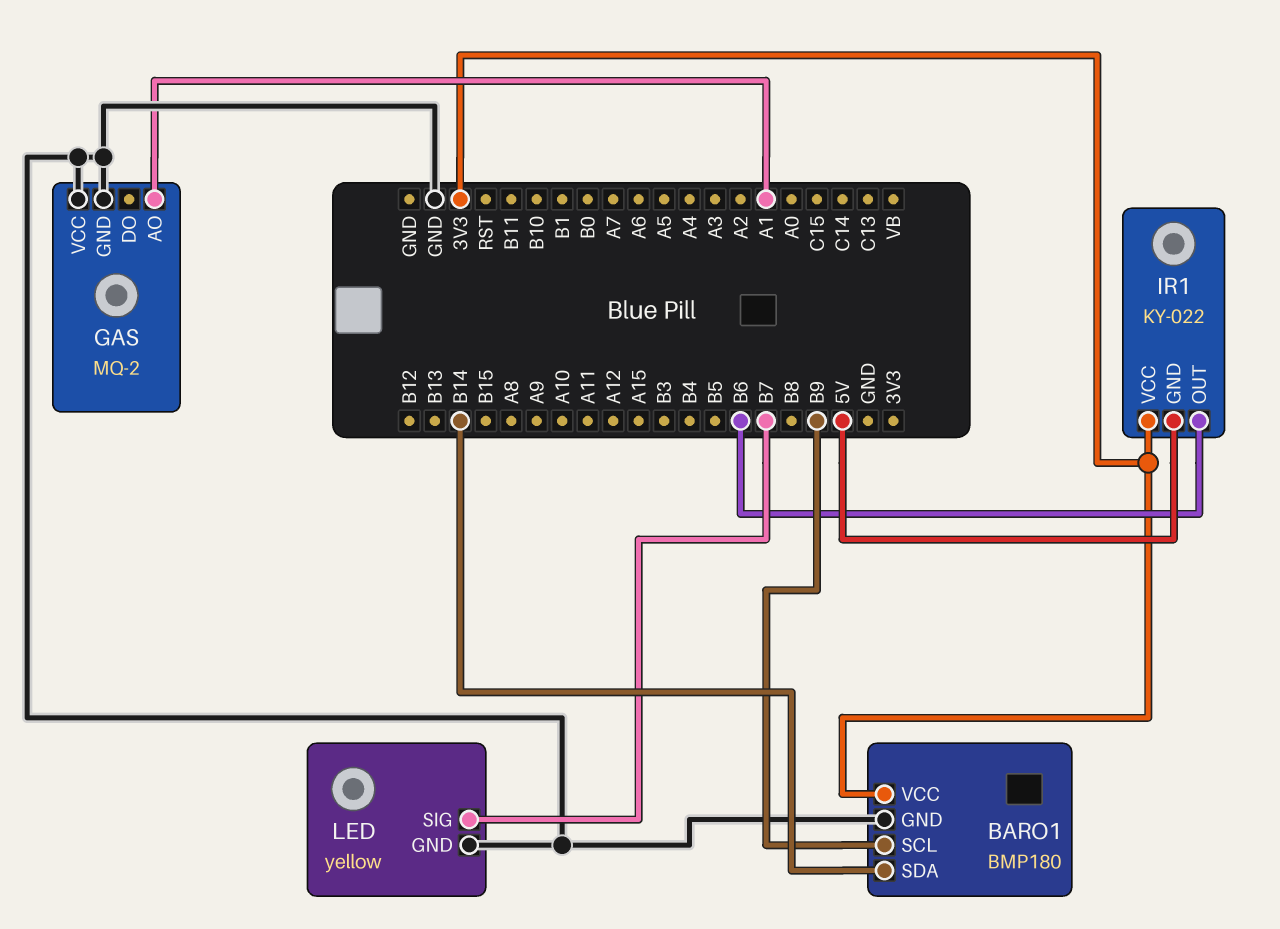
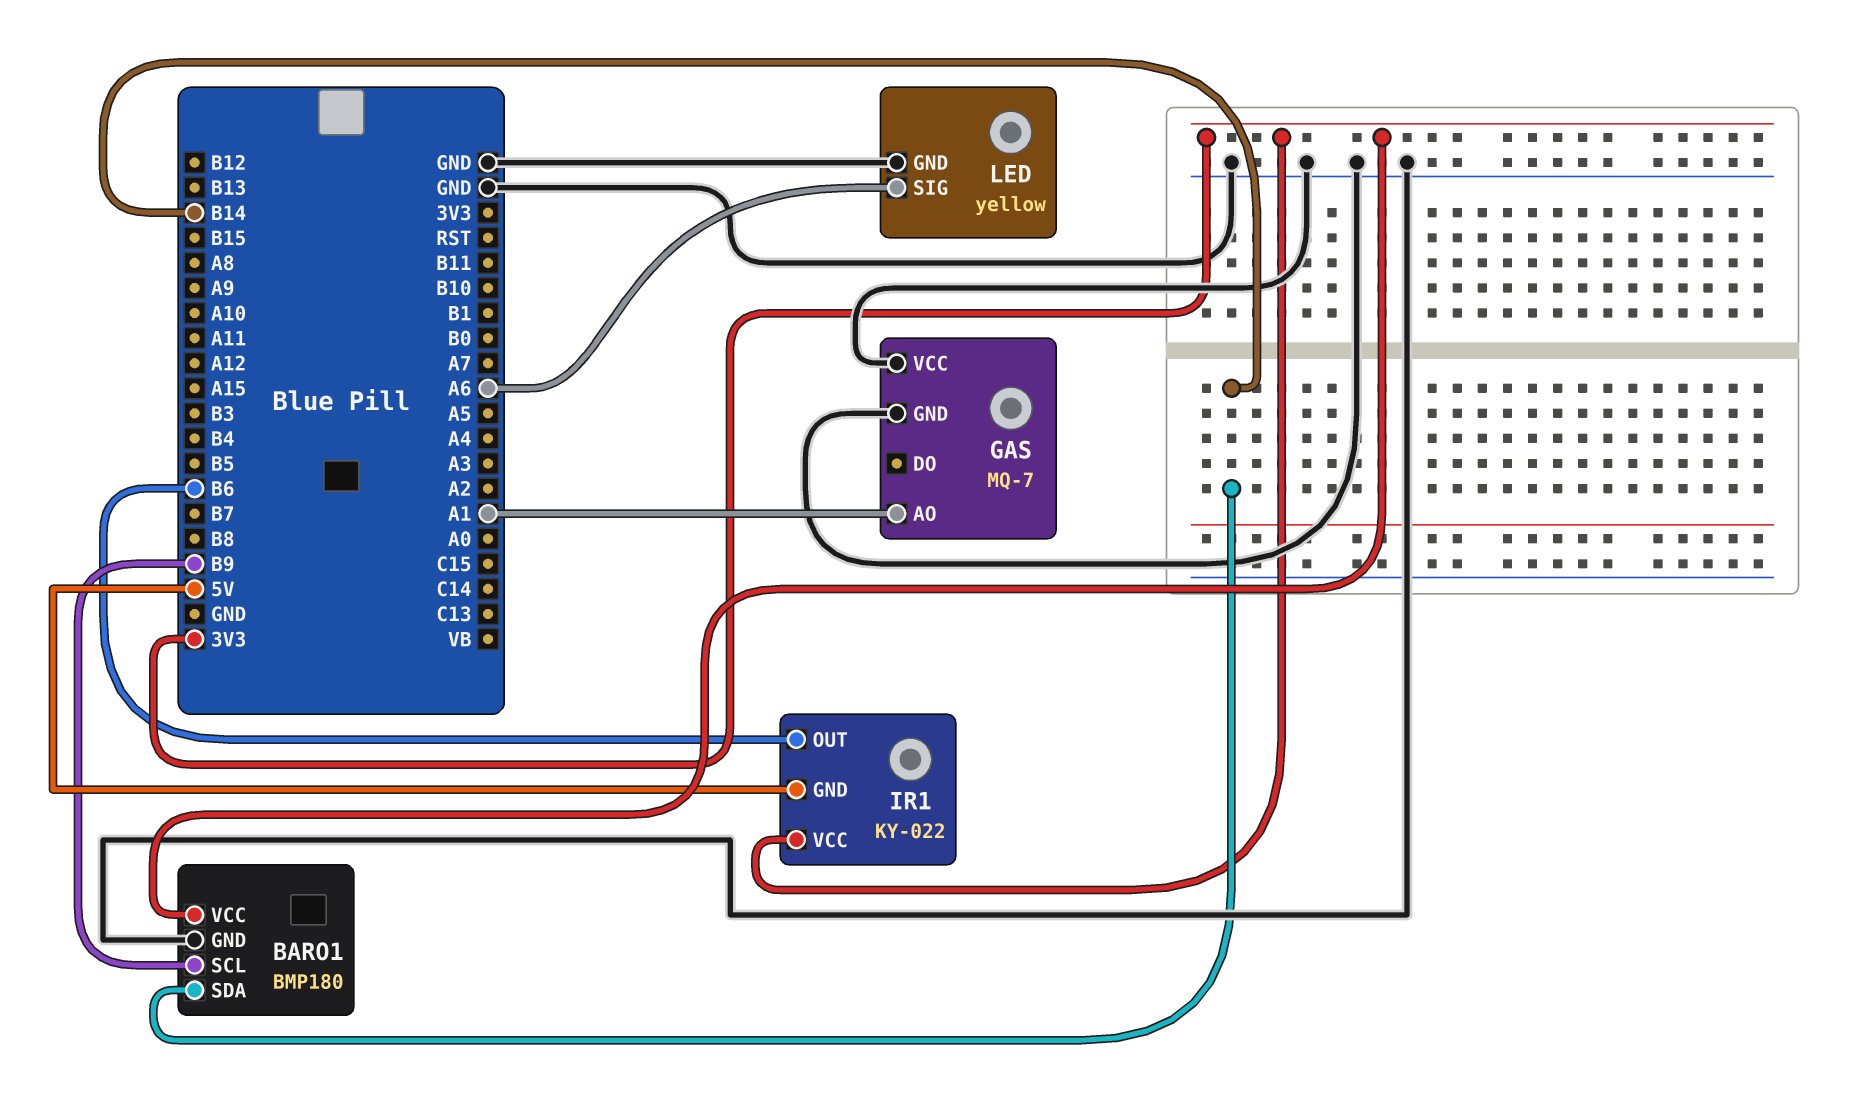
GAS: MQ-2 -> MQ-7
LED pin SIG: B7 -> A6

